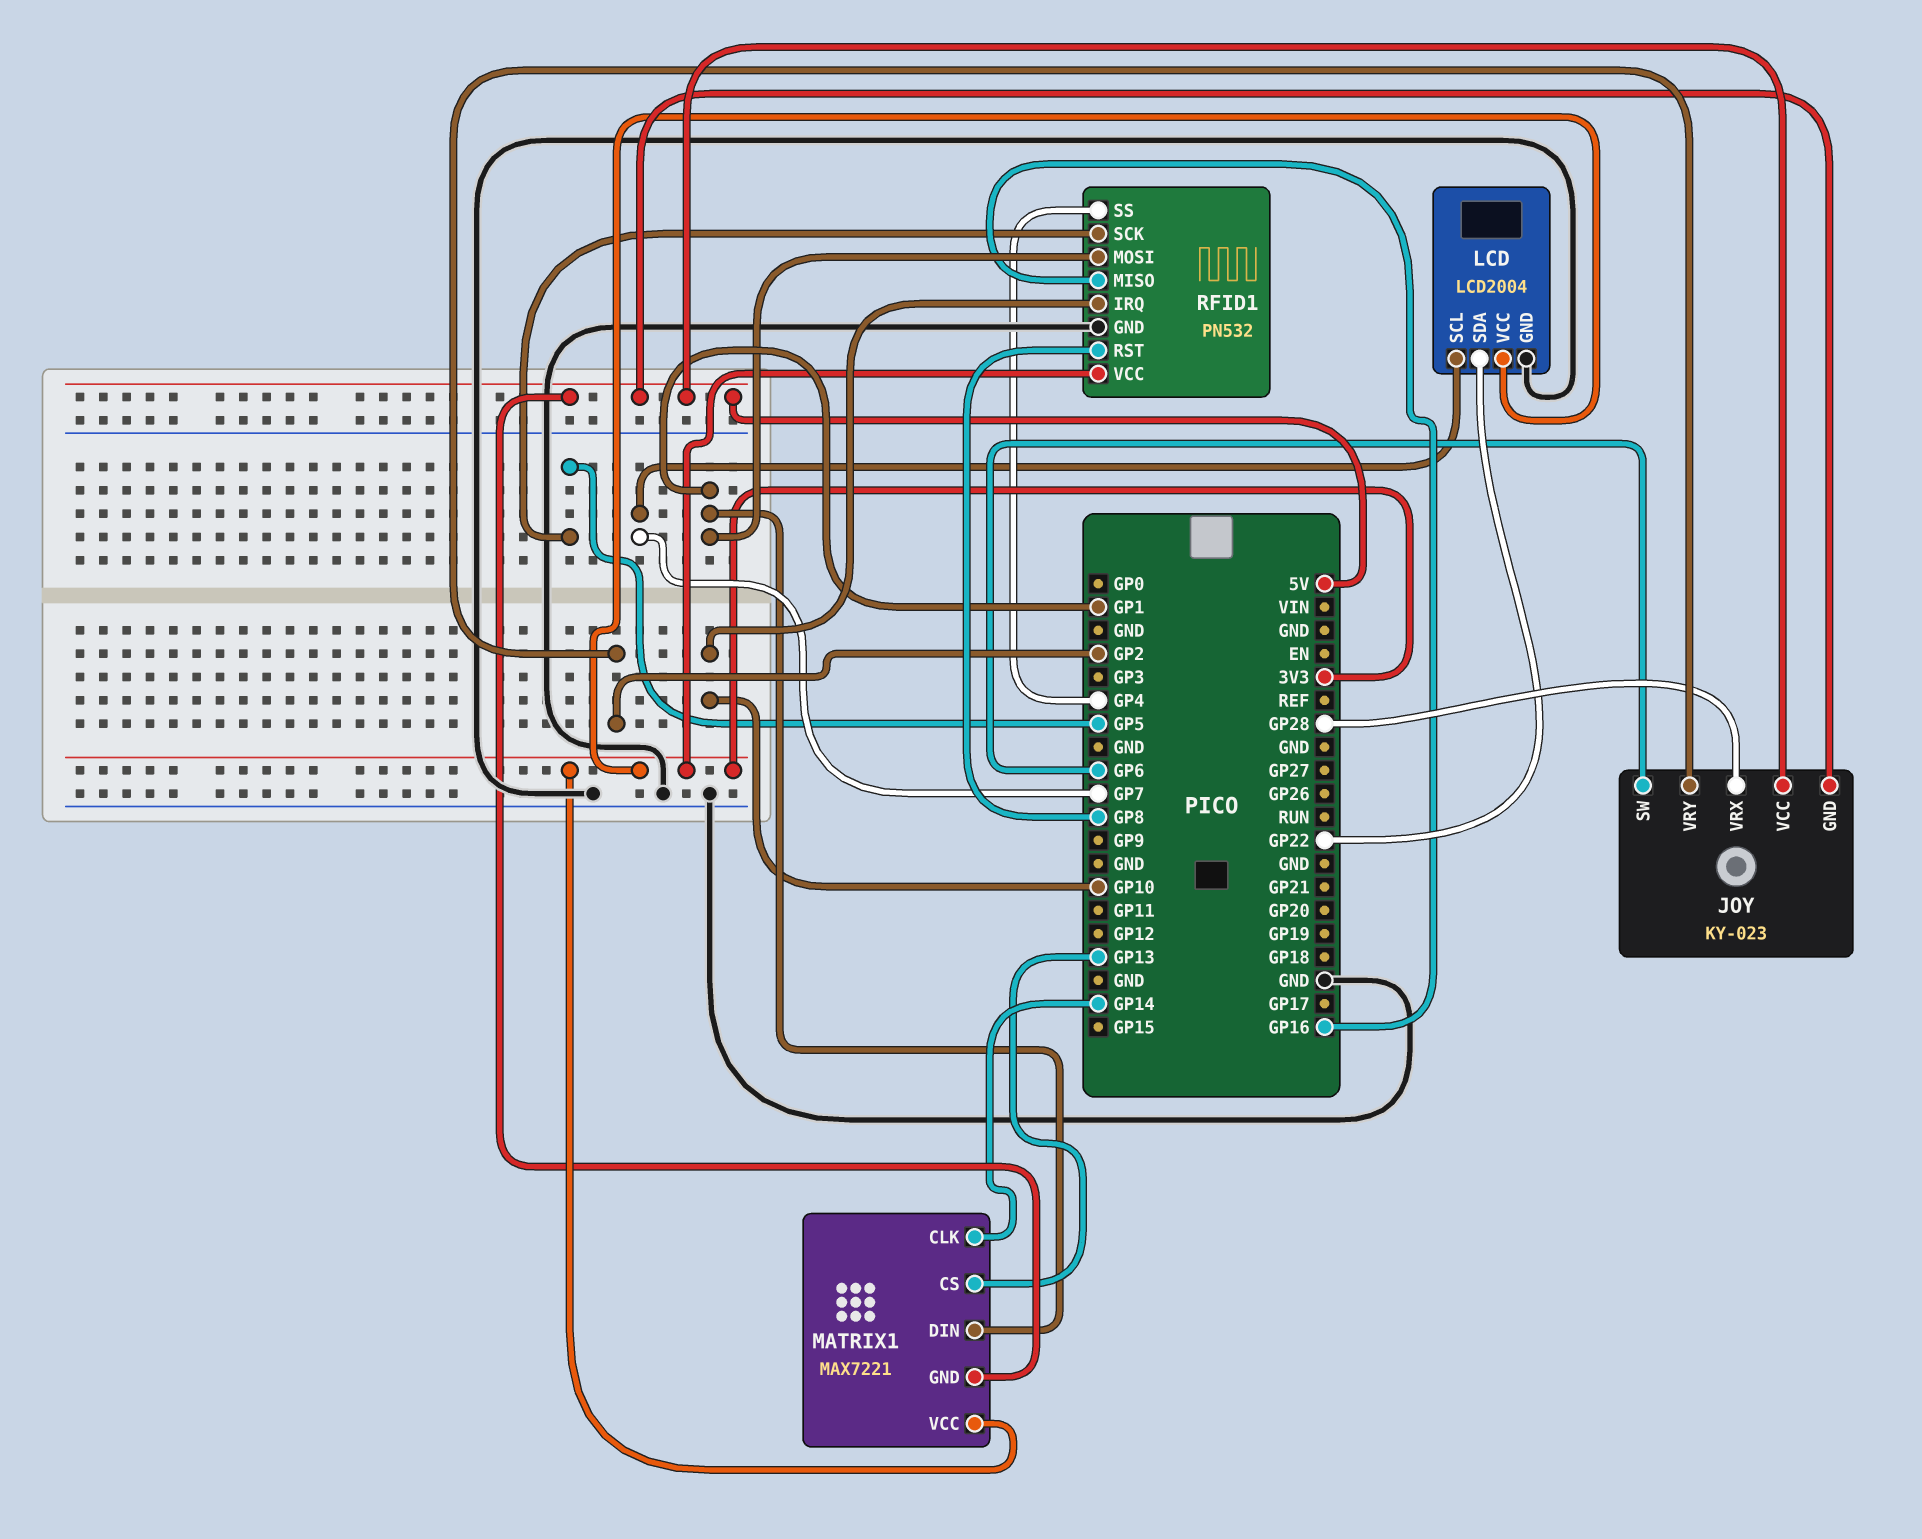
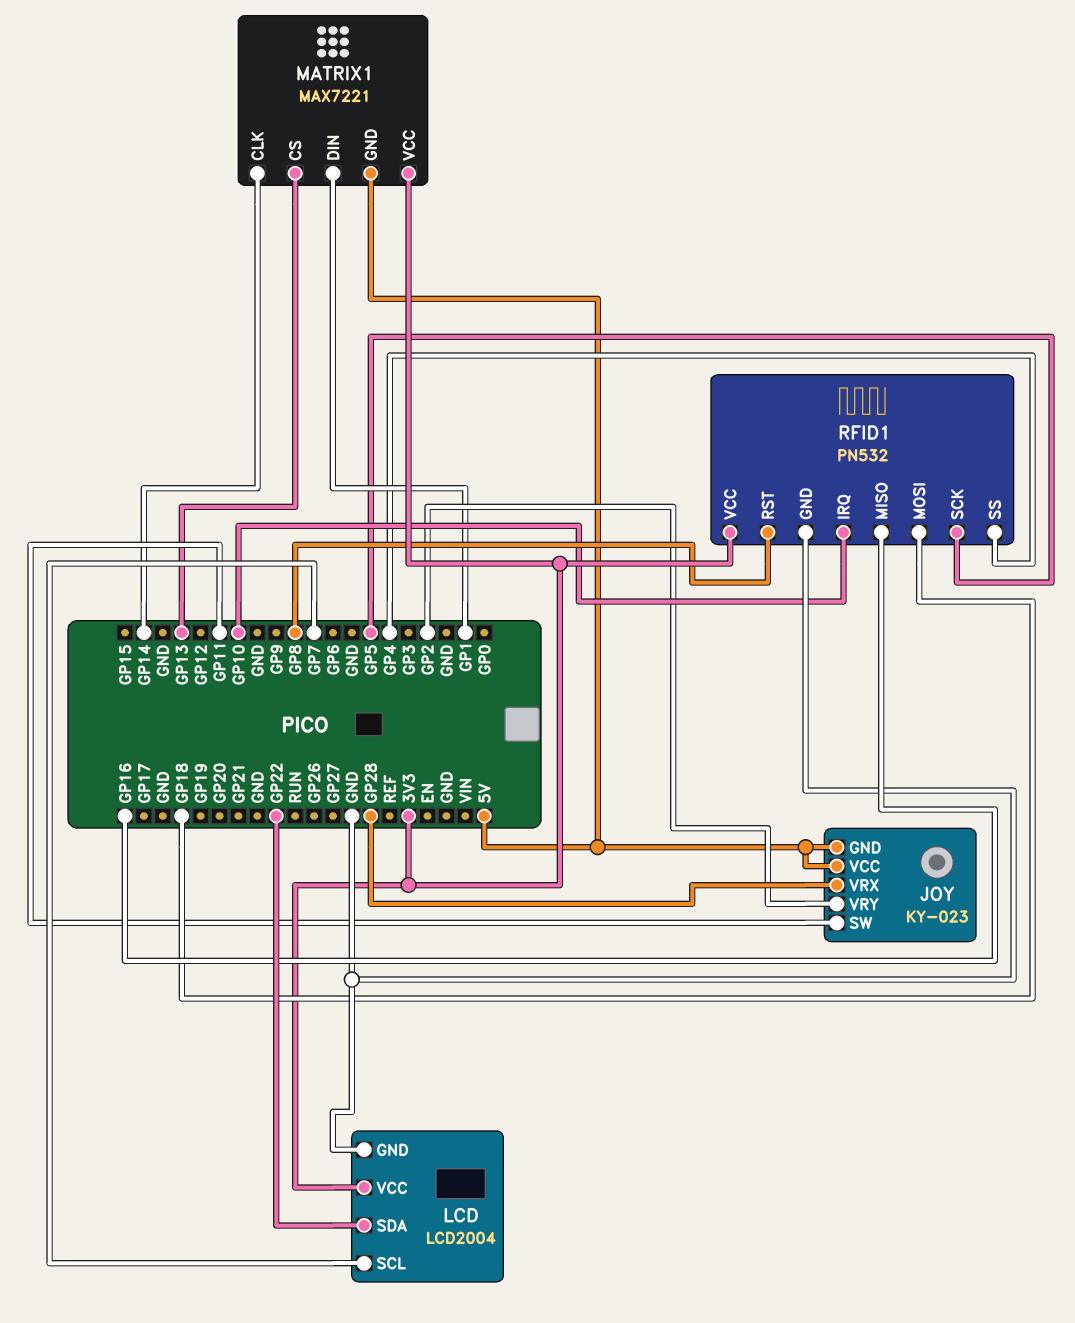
JOY pin SW: GP6 -> GP11
RFID1 pin MOSI: GP1 -> GP18

